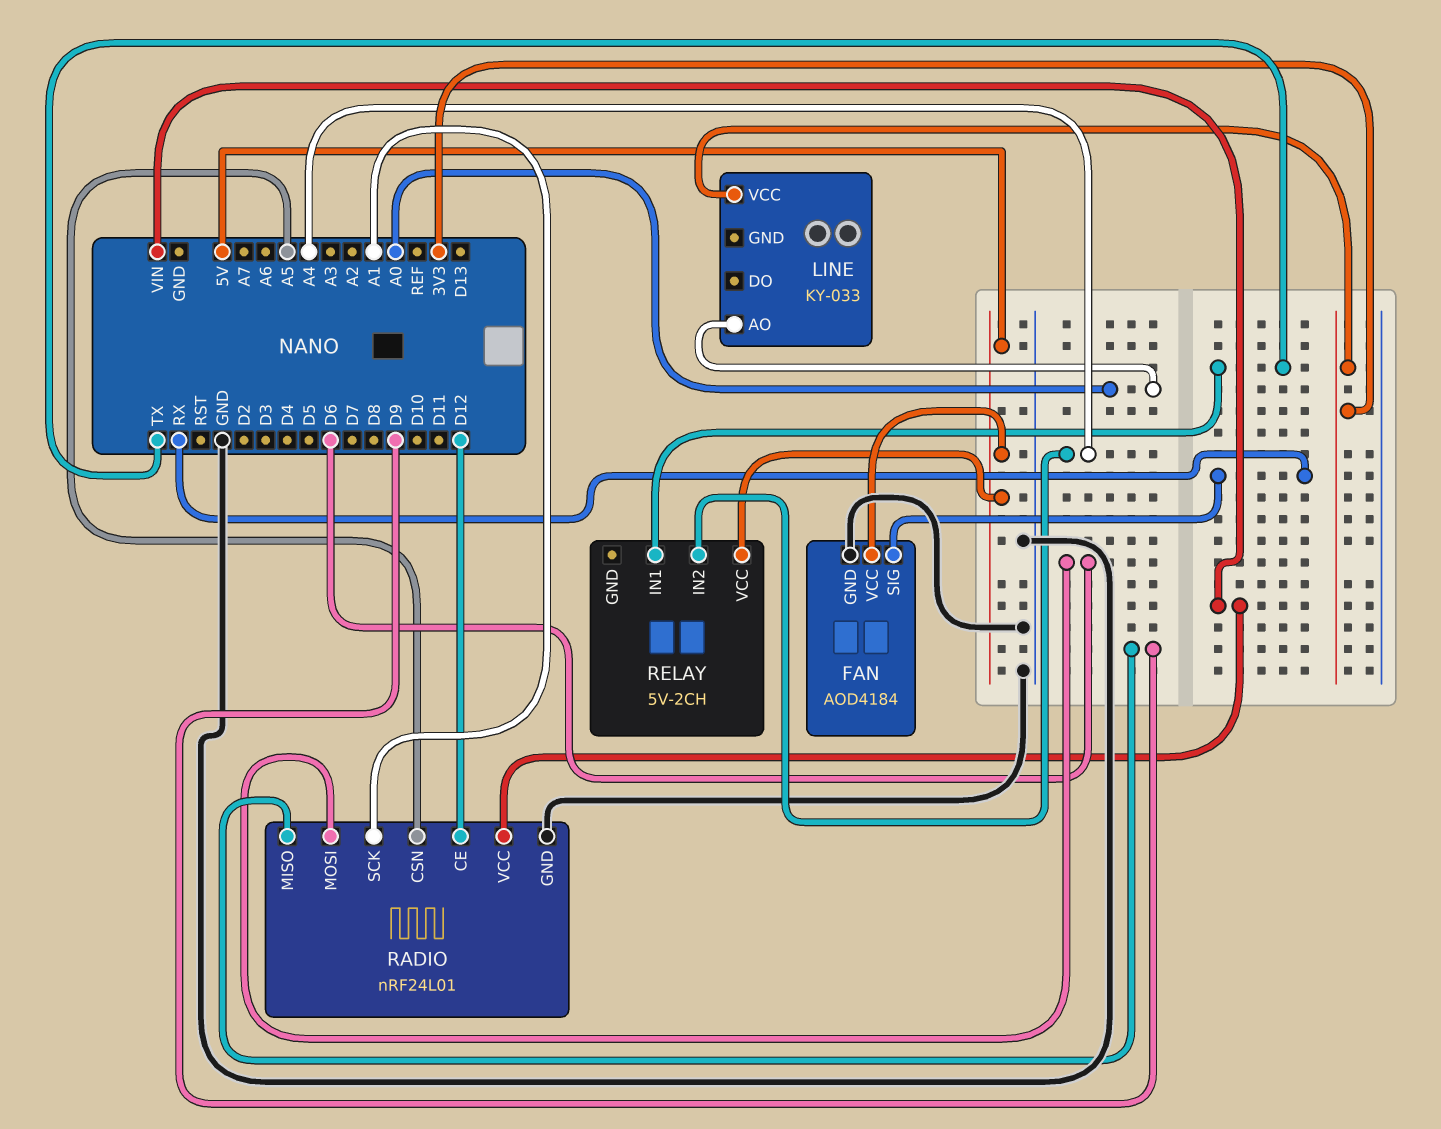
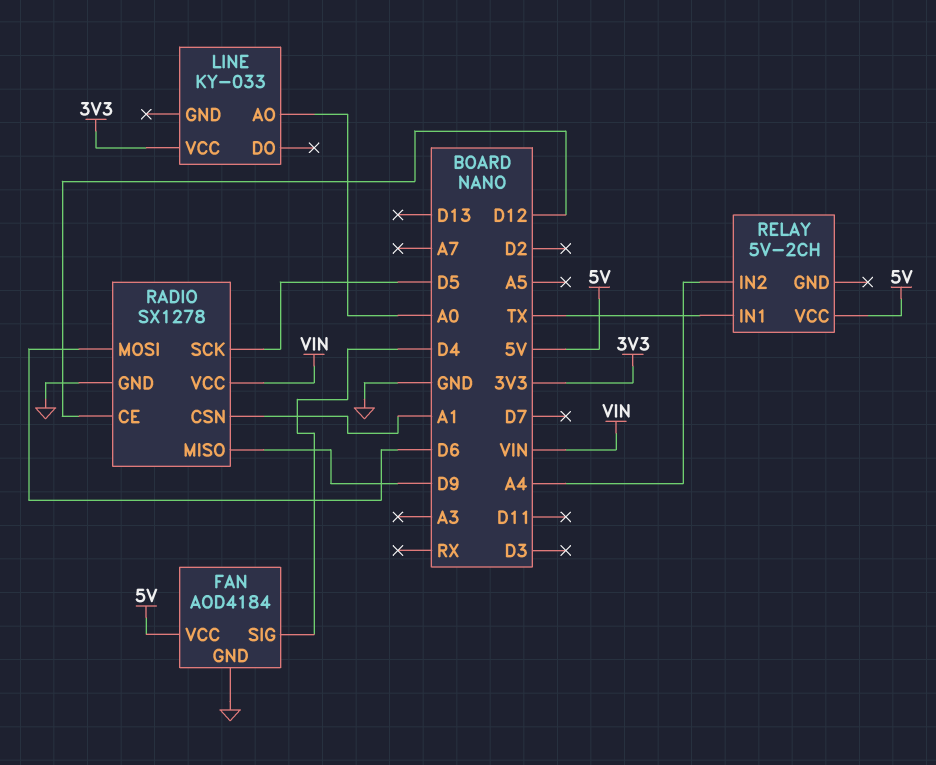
FAN pin SIG: RX -> D4
RADIO: nRF24L01 -> SX1278
RADIO pin CSN: A5 -> A1
RADIO pin SCK: A1 -> D5

